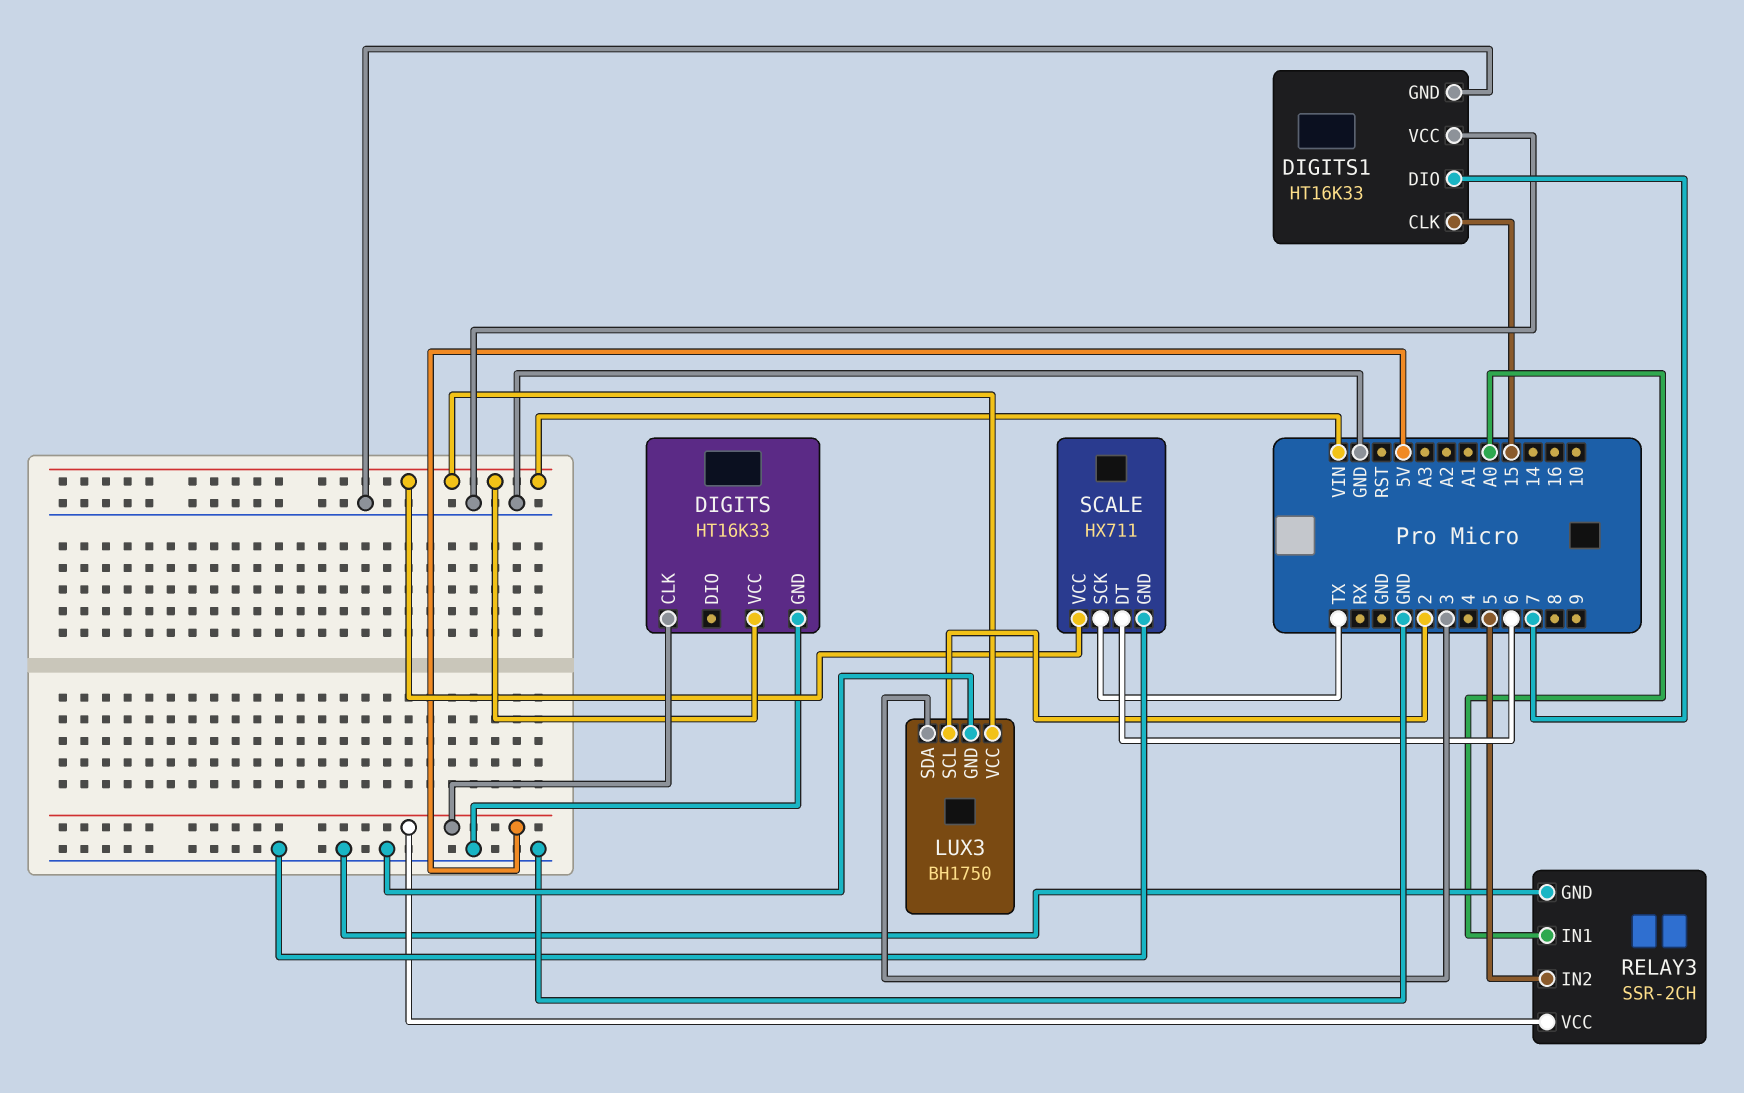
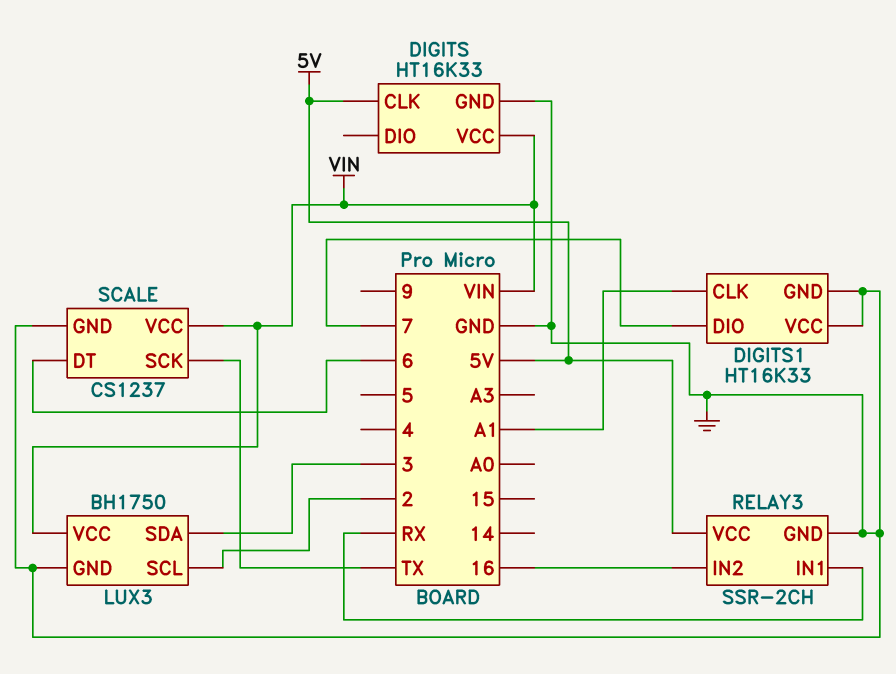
DIGITS1 pin CLK: 15 -> A1
RELAY3 pin IN1: A0 -> RX
RELAY3 pin IN2: 5 -> 16
SCALE: HX711 -> CS1237

